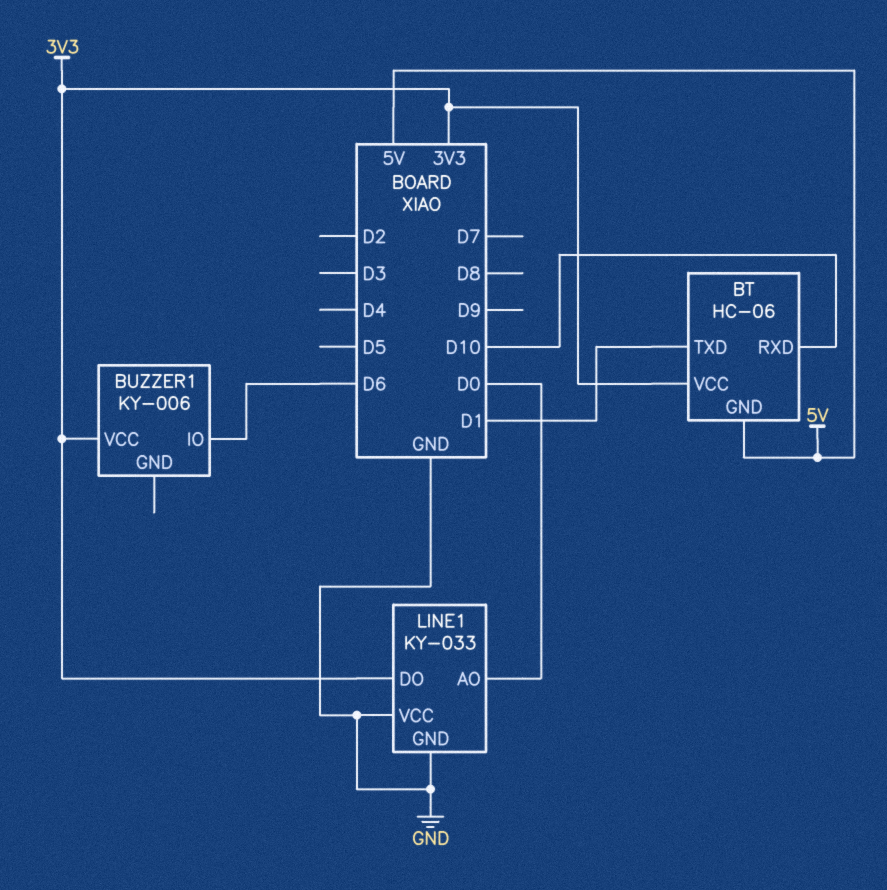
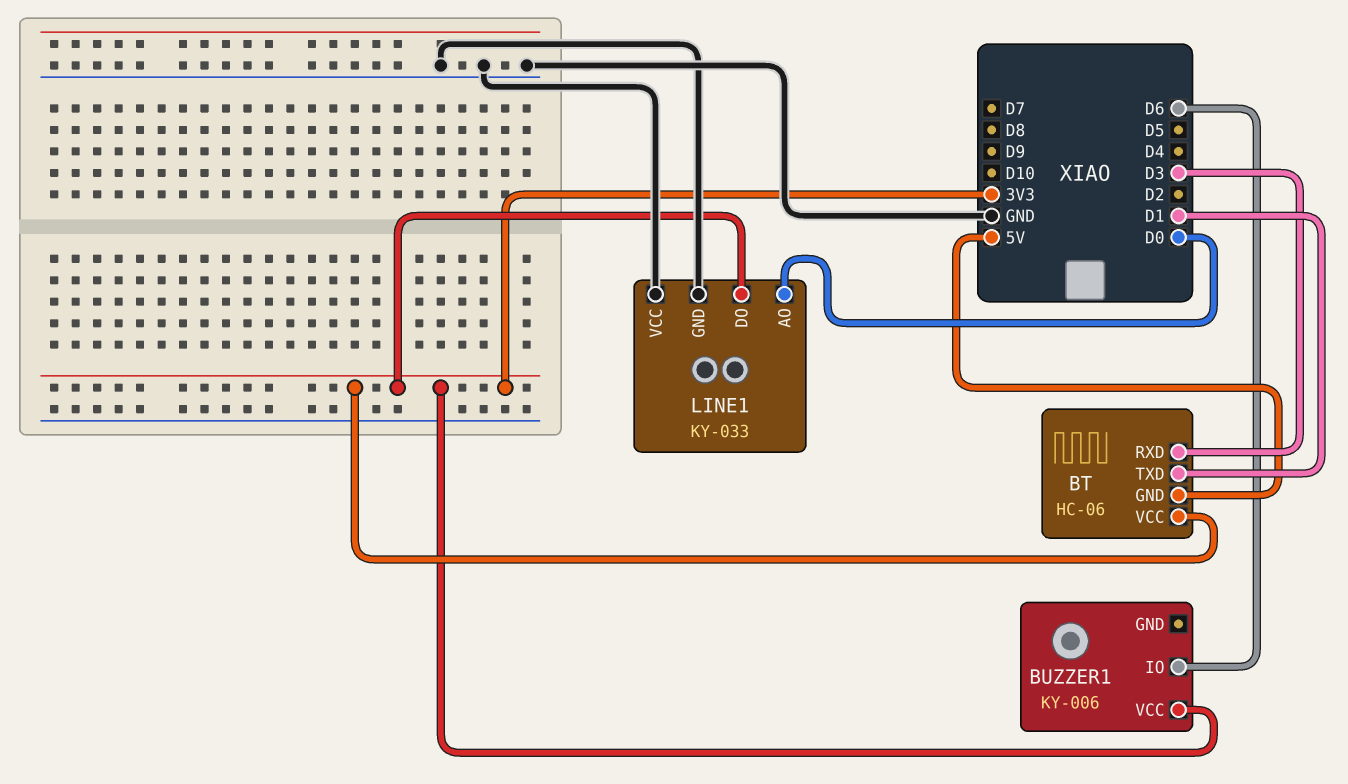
BT pin RXD: D10 -> D3

